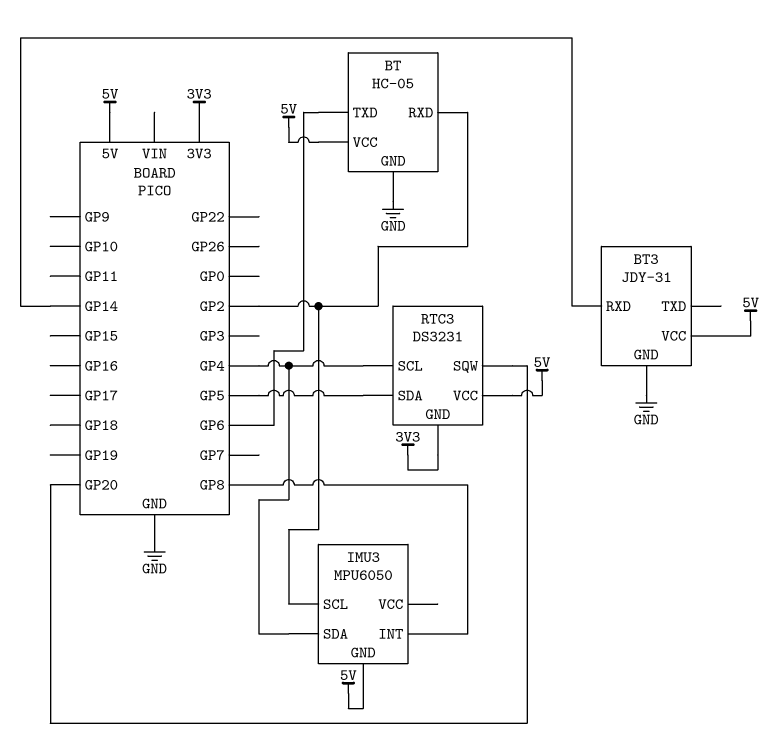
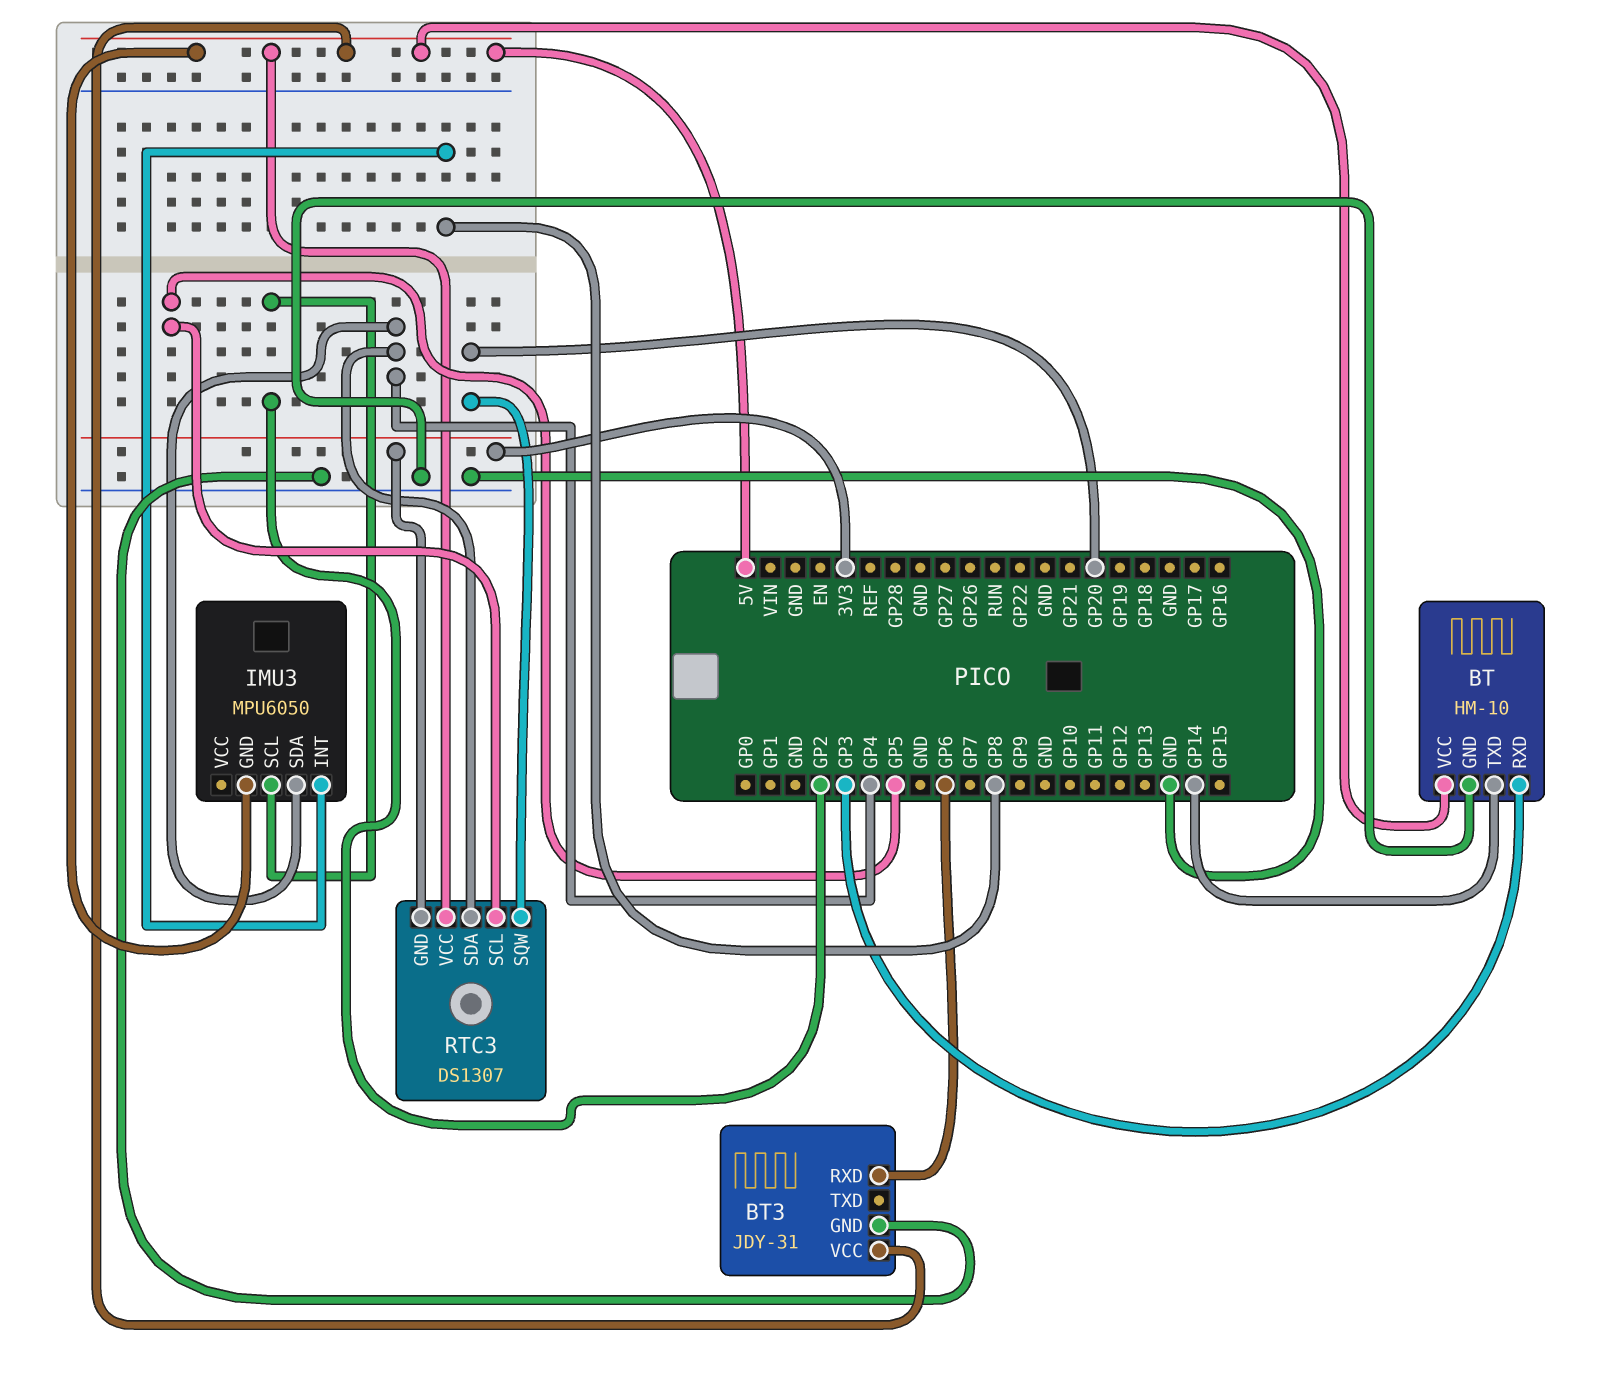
BT: HC-05 -> HM-10
BT pin RXD: GP2 -> GP3
BT pin TXD: GP6 -> GP14
BT3 pin RXD: GP14 -> GP6
RTC3: DS3231 -> DS1307
RTC3 pin SCL: GP4 -> GP5
RTC3 pin SDA: GP5 -> GP4

